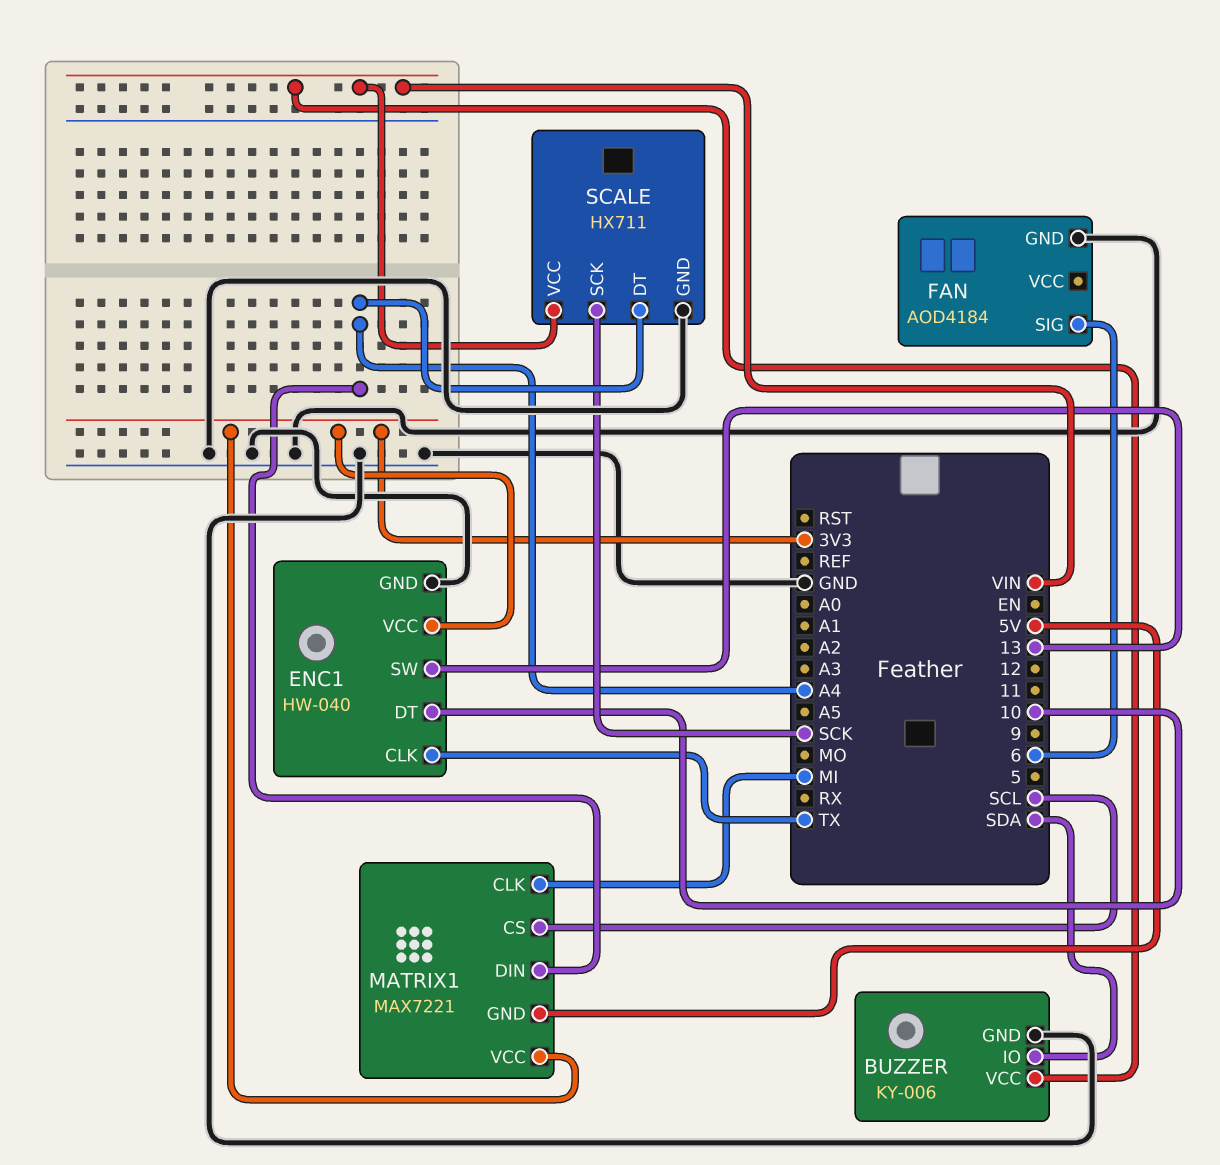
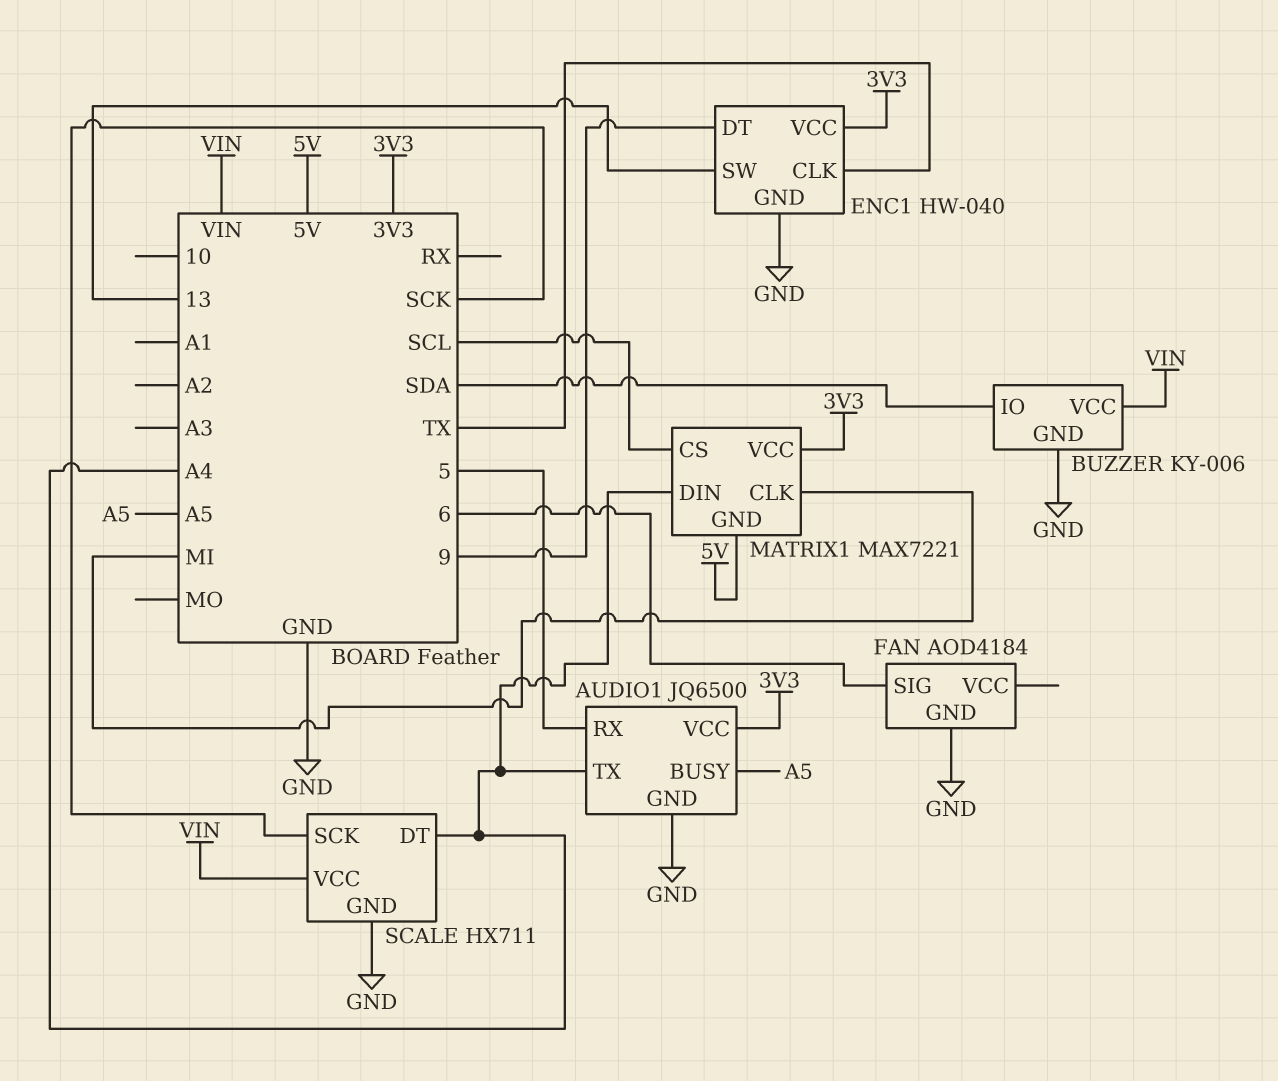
AUDIO1: none -> JQ6500
AUDIO1 pin BUSY: none -> A5
AUDIO1 pin GND: none -> GND
AUDIO1 pin RX: none -> 5
AUDIO1 pin TX: none -> A4
AUDIO1 pin VCC: none -> 3V3
ENC1 pin DT: 10 -> 9

